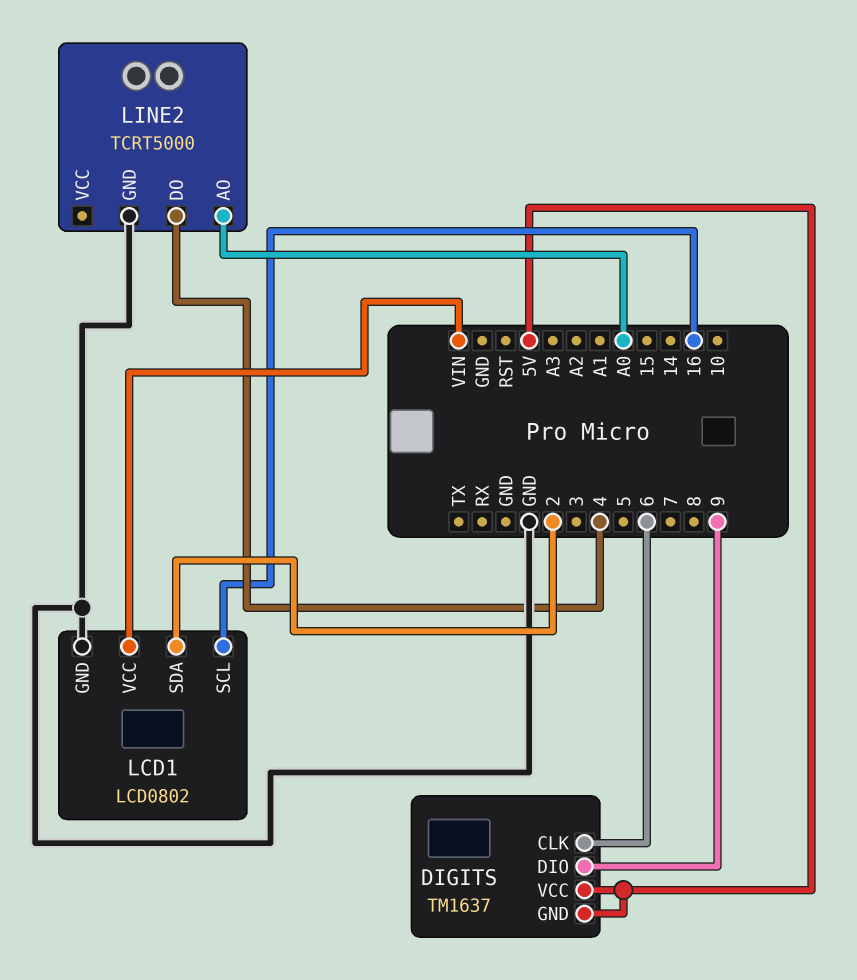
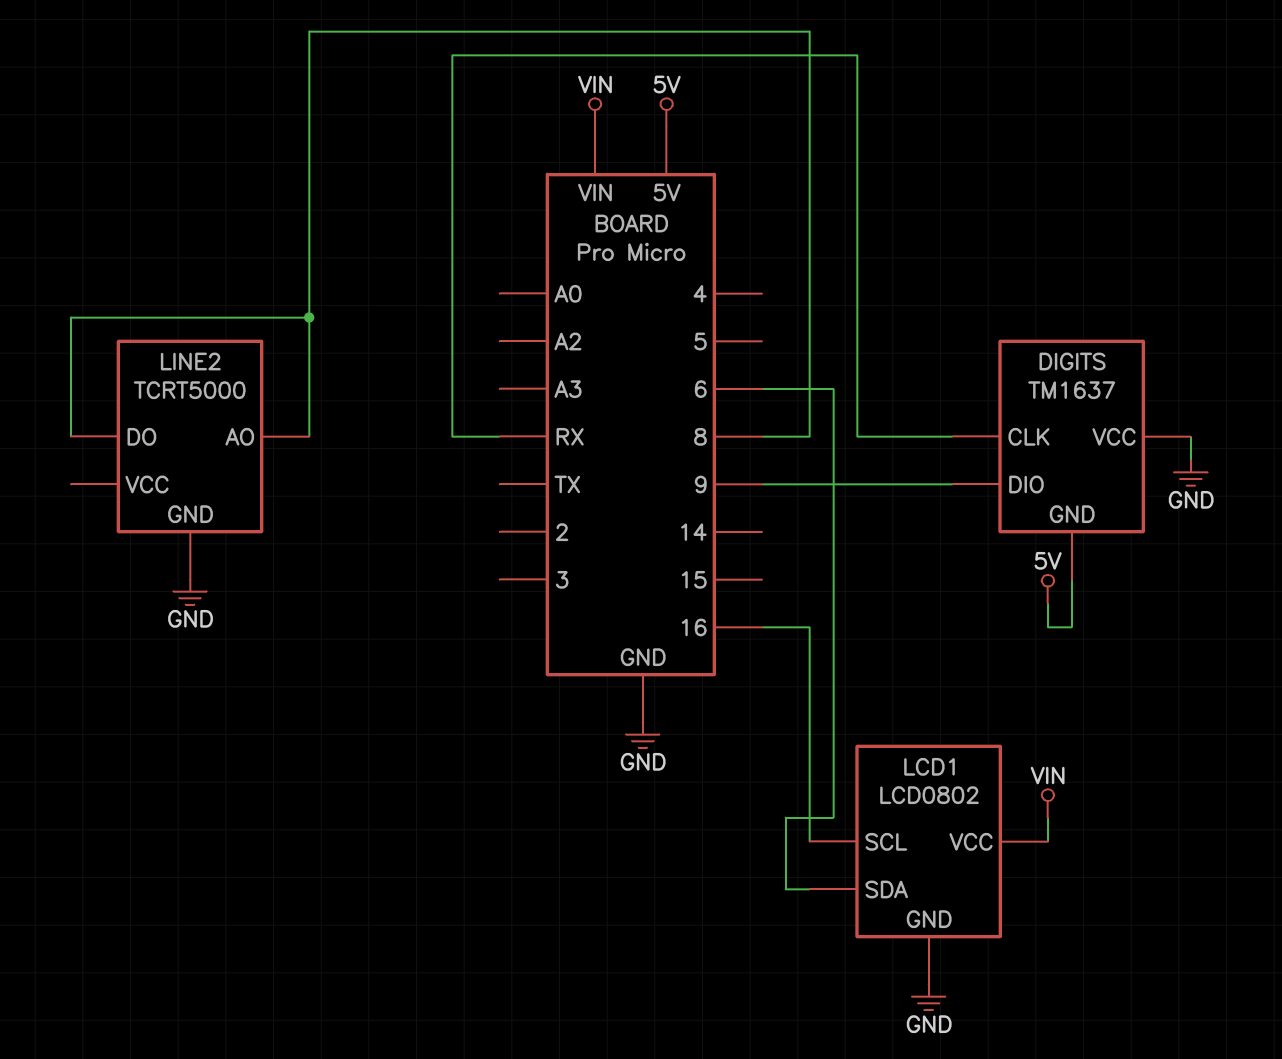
DIGITS pin CLK: 6 -> RX
DIGITS pin VCC: 5V -> GND
LCD1 pin SDA: 2 -> 6
LINE2 pin AO: A0 -> 8
LINE2 pin DO: 4 -> 8

